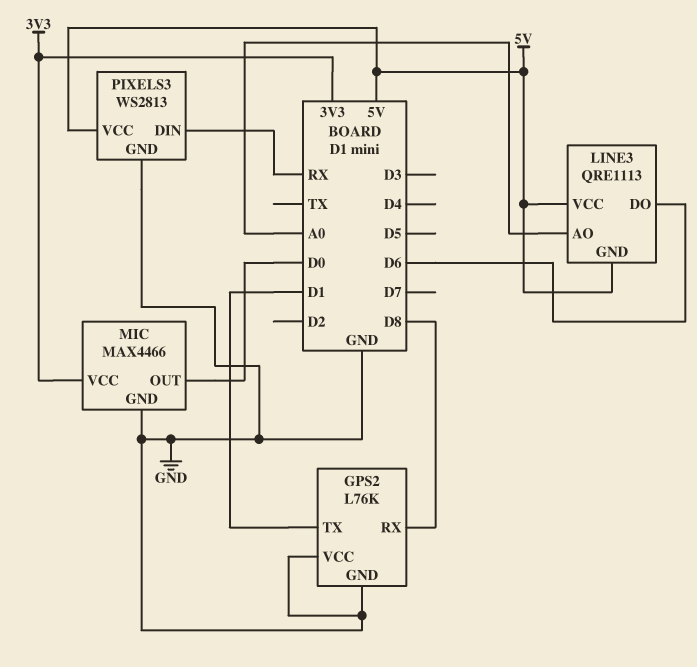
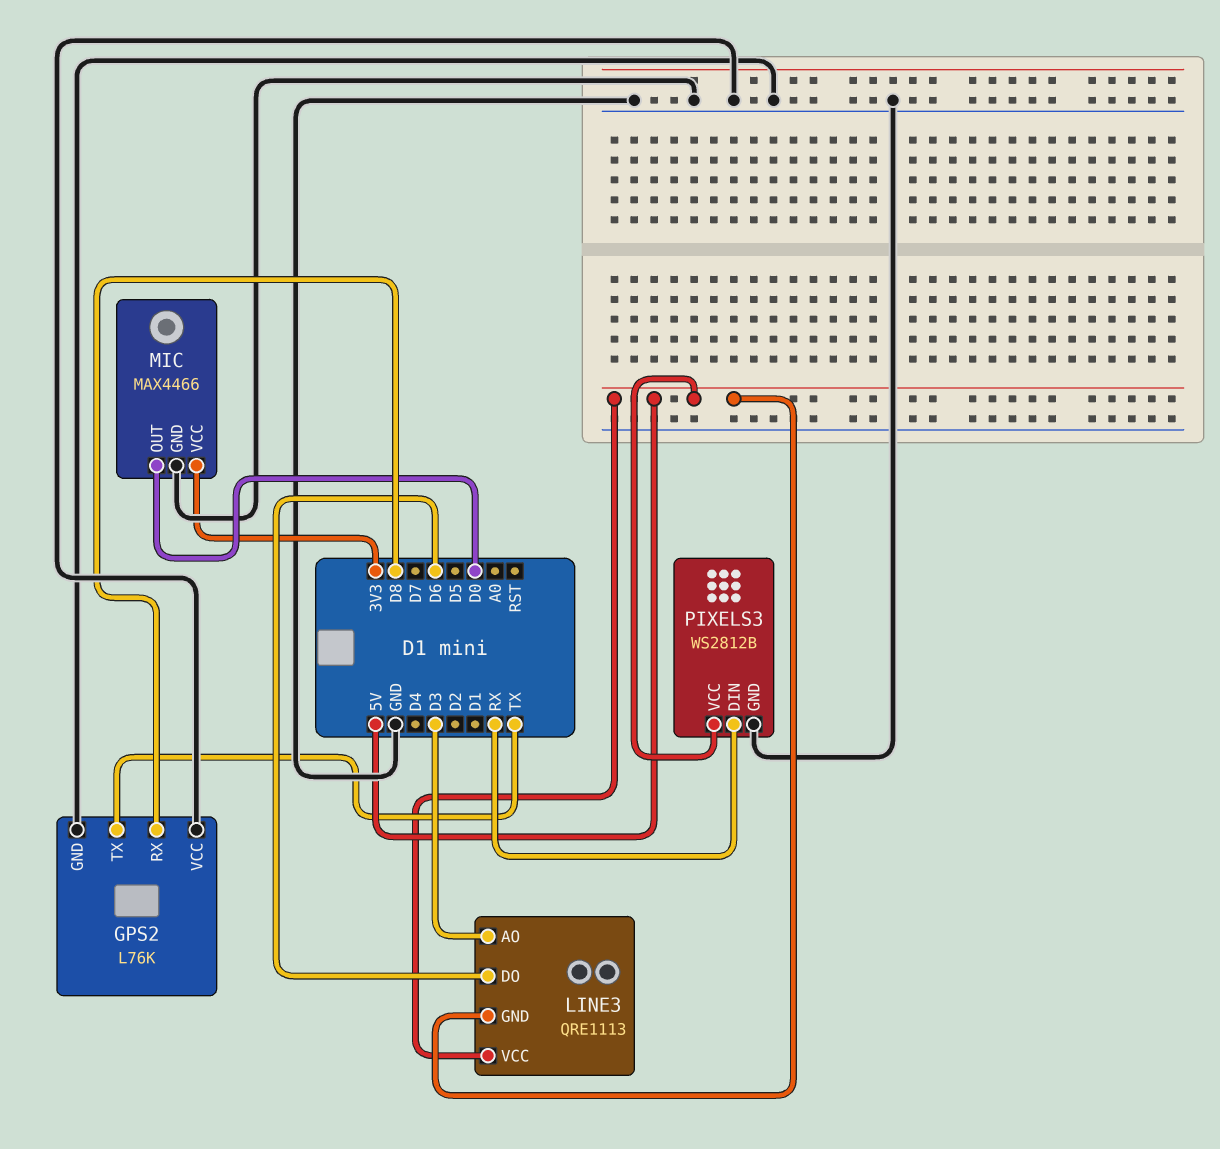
GPS2 pin TX: D1 -> TX
LINE3 pin AO: A0 -> D3
PIXELS3: WS2813 -> WS2812B

